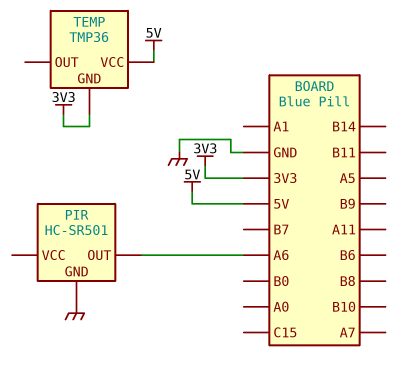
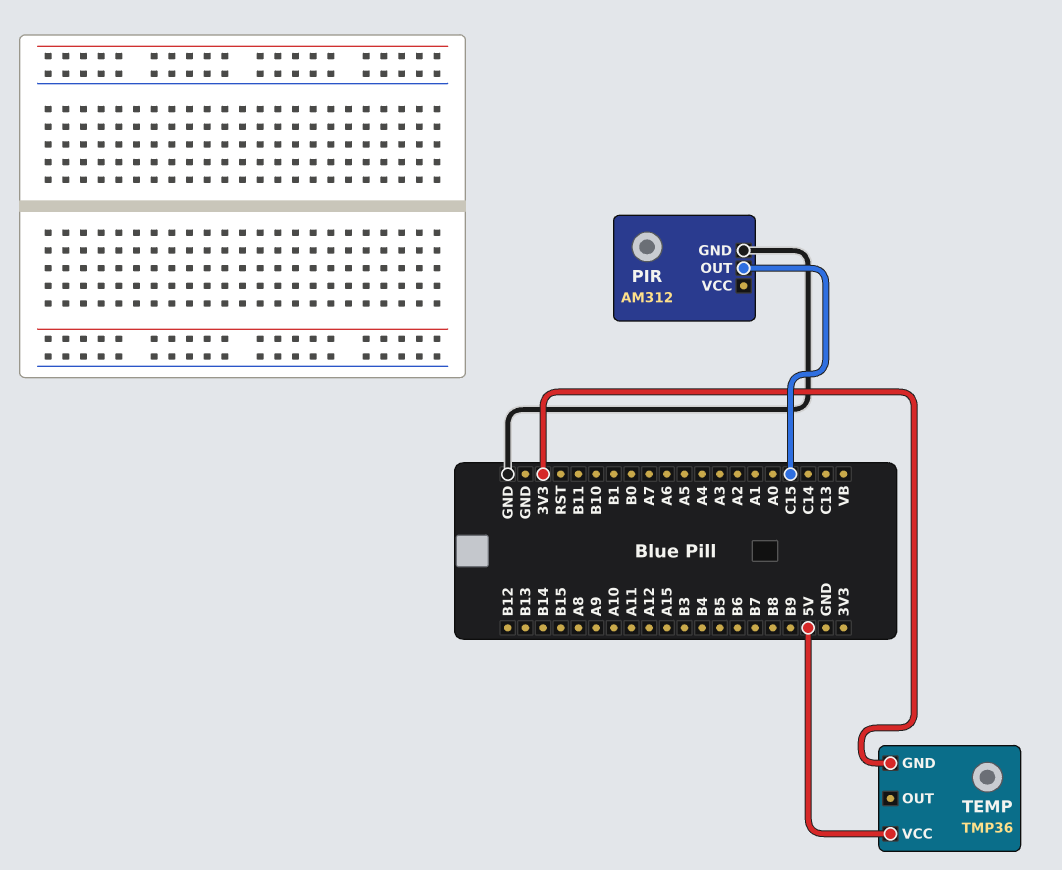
PIR: HC-SR501 -> AM312
PIR pin OUT: A6 -> C15

